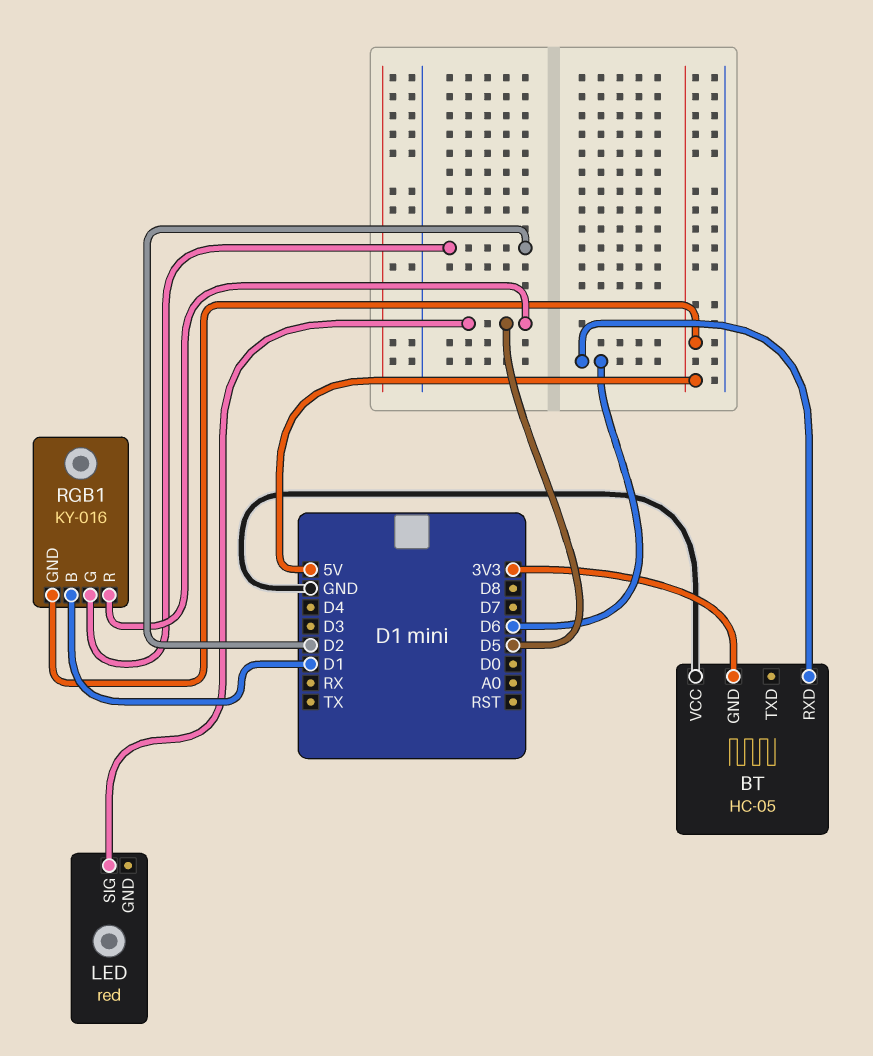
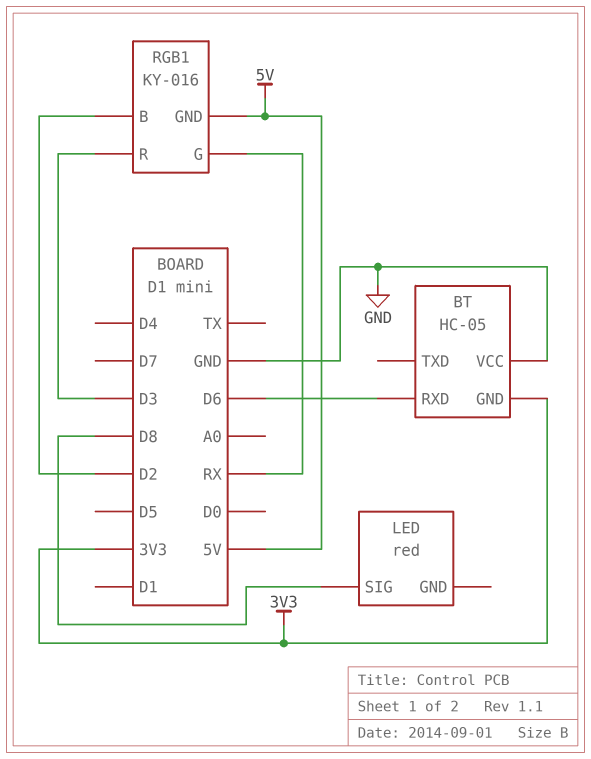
LED pin SIG: D5 -> D8
RGB1 pin B: D1 -> D2
RGB1 pin G: D2 -> RX
RGB1 pin R: D5 -> D3

